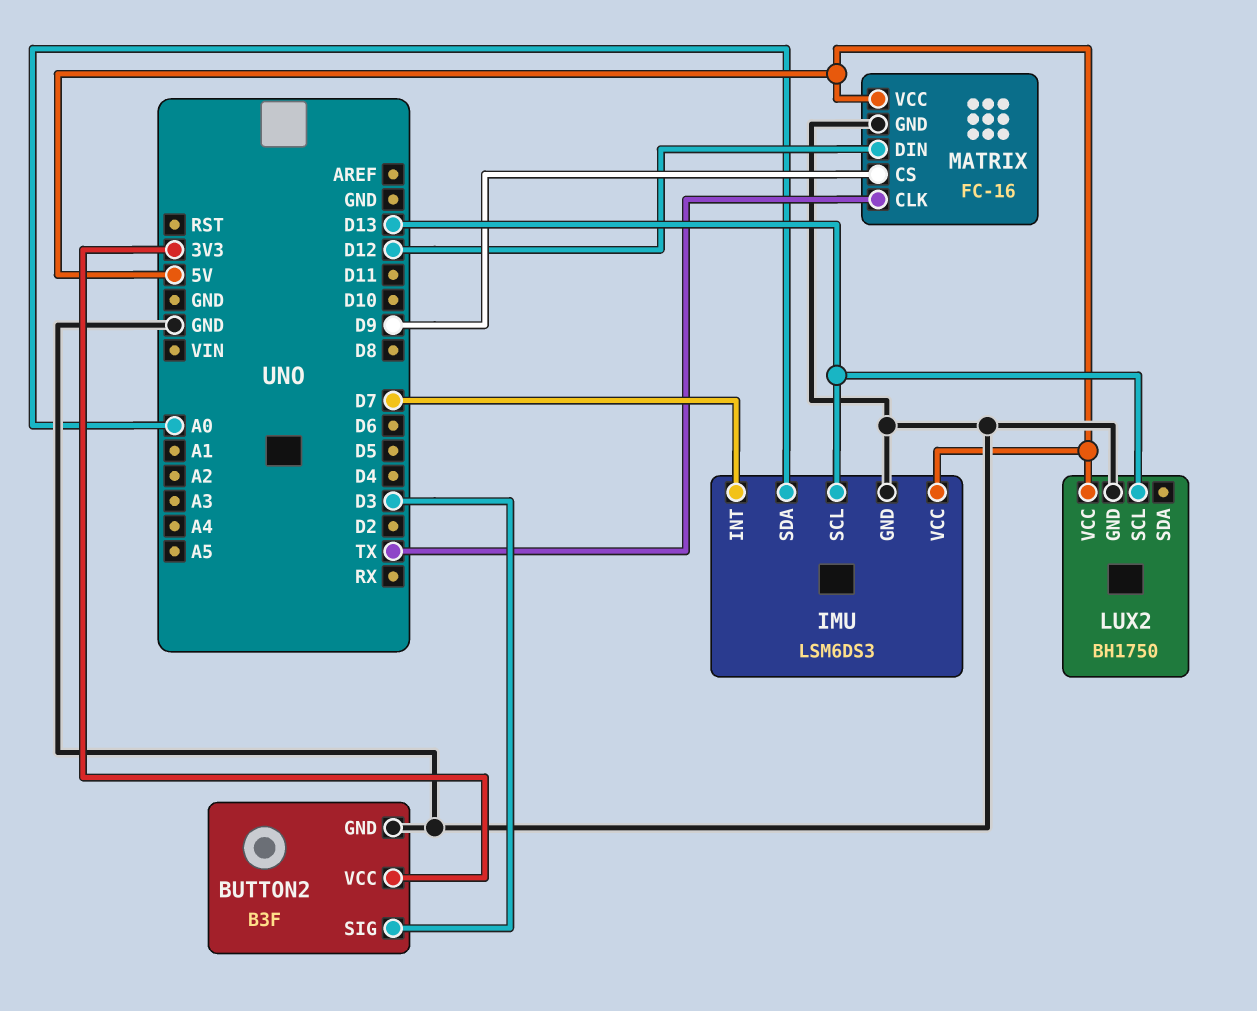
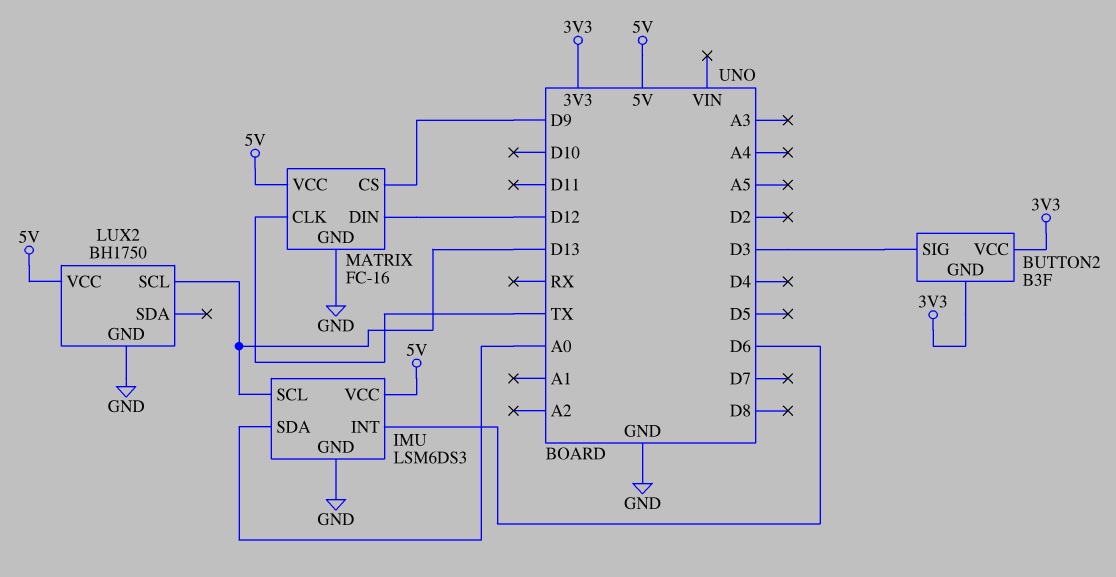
BUTTON2 pin GND: GND -> 3V3
IMU pin INT: D7 -> D6

